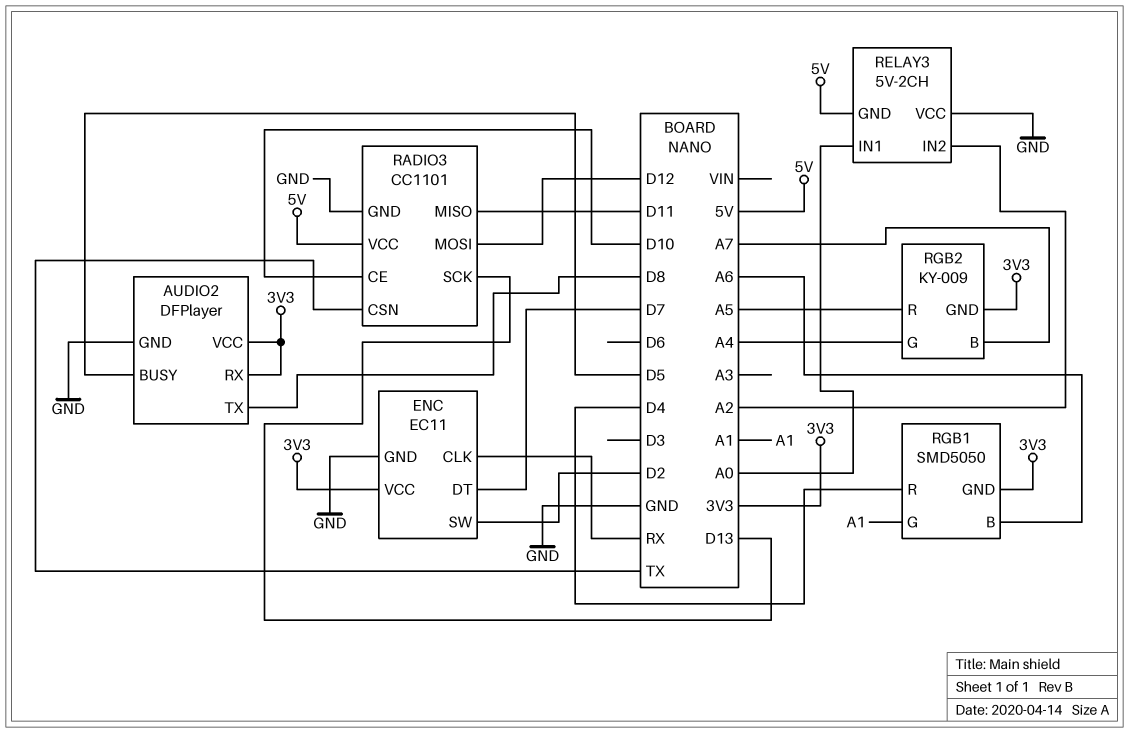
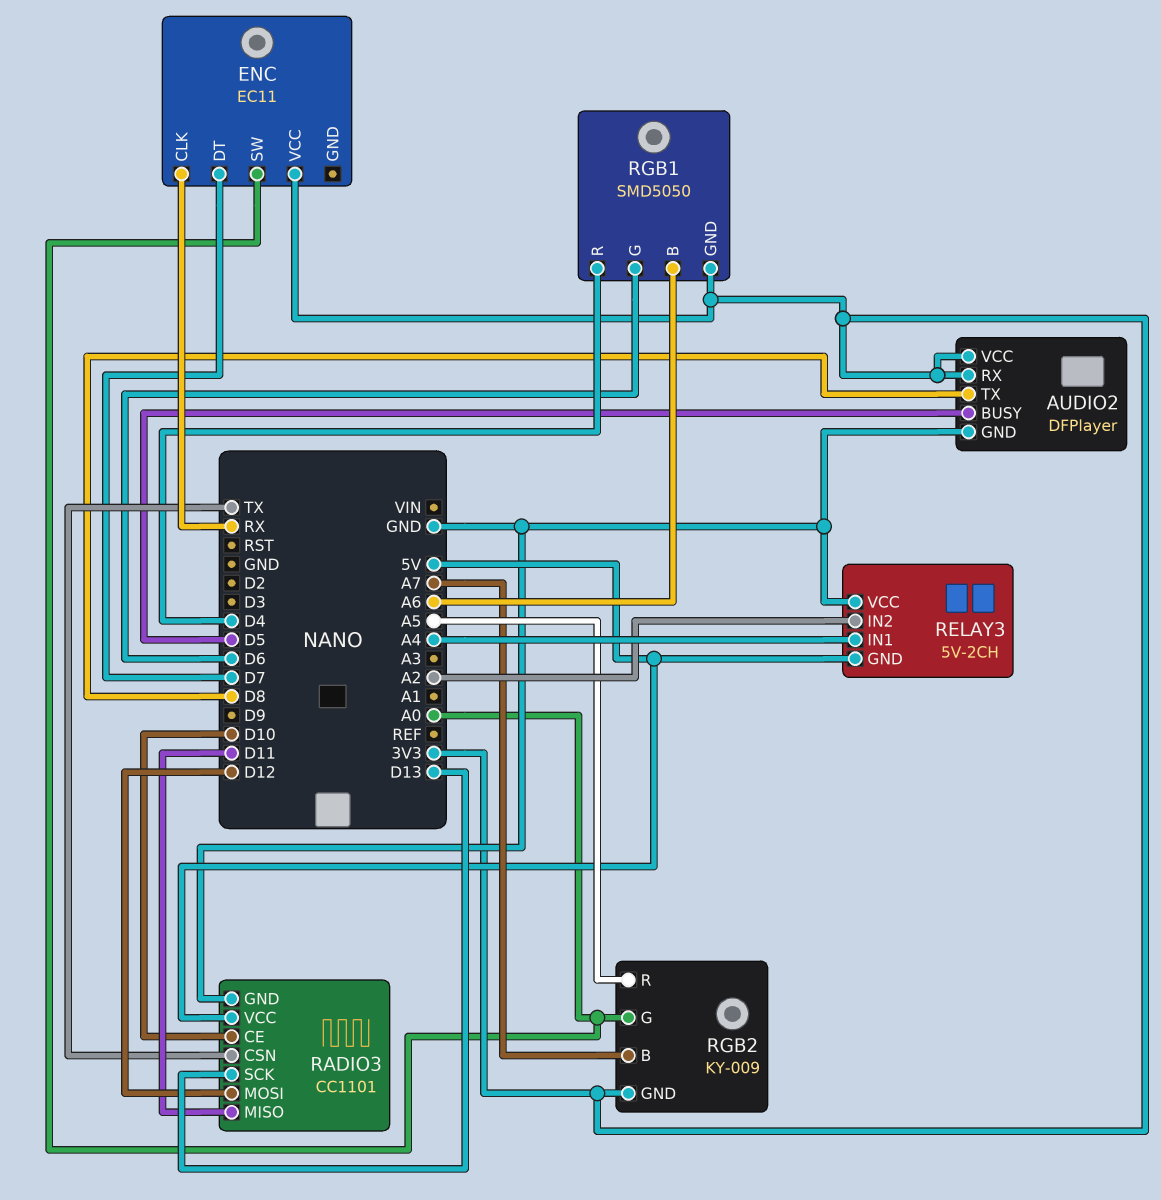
ENC pin GND: GND -> none
ENC pin SW: D2 -> A0
RELAY3 pin IN1: A0 -> A4
RGB1 pin G: A1 -> D6
RGB2 pin G: A4 -> A0

